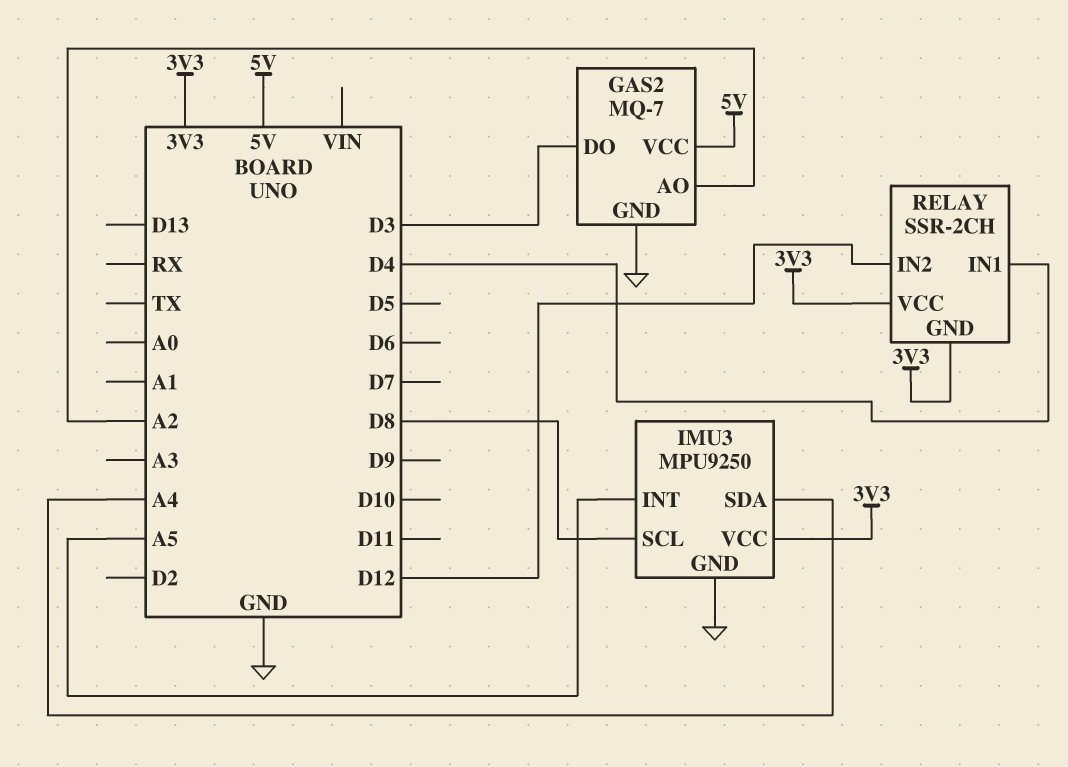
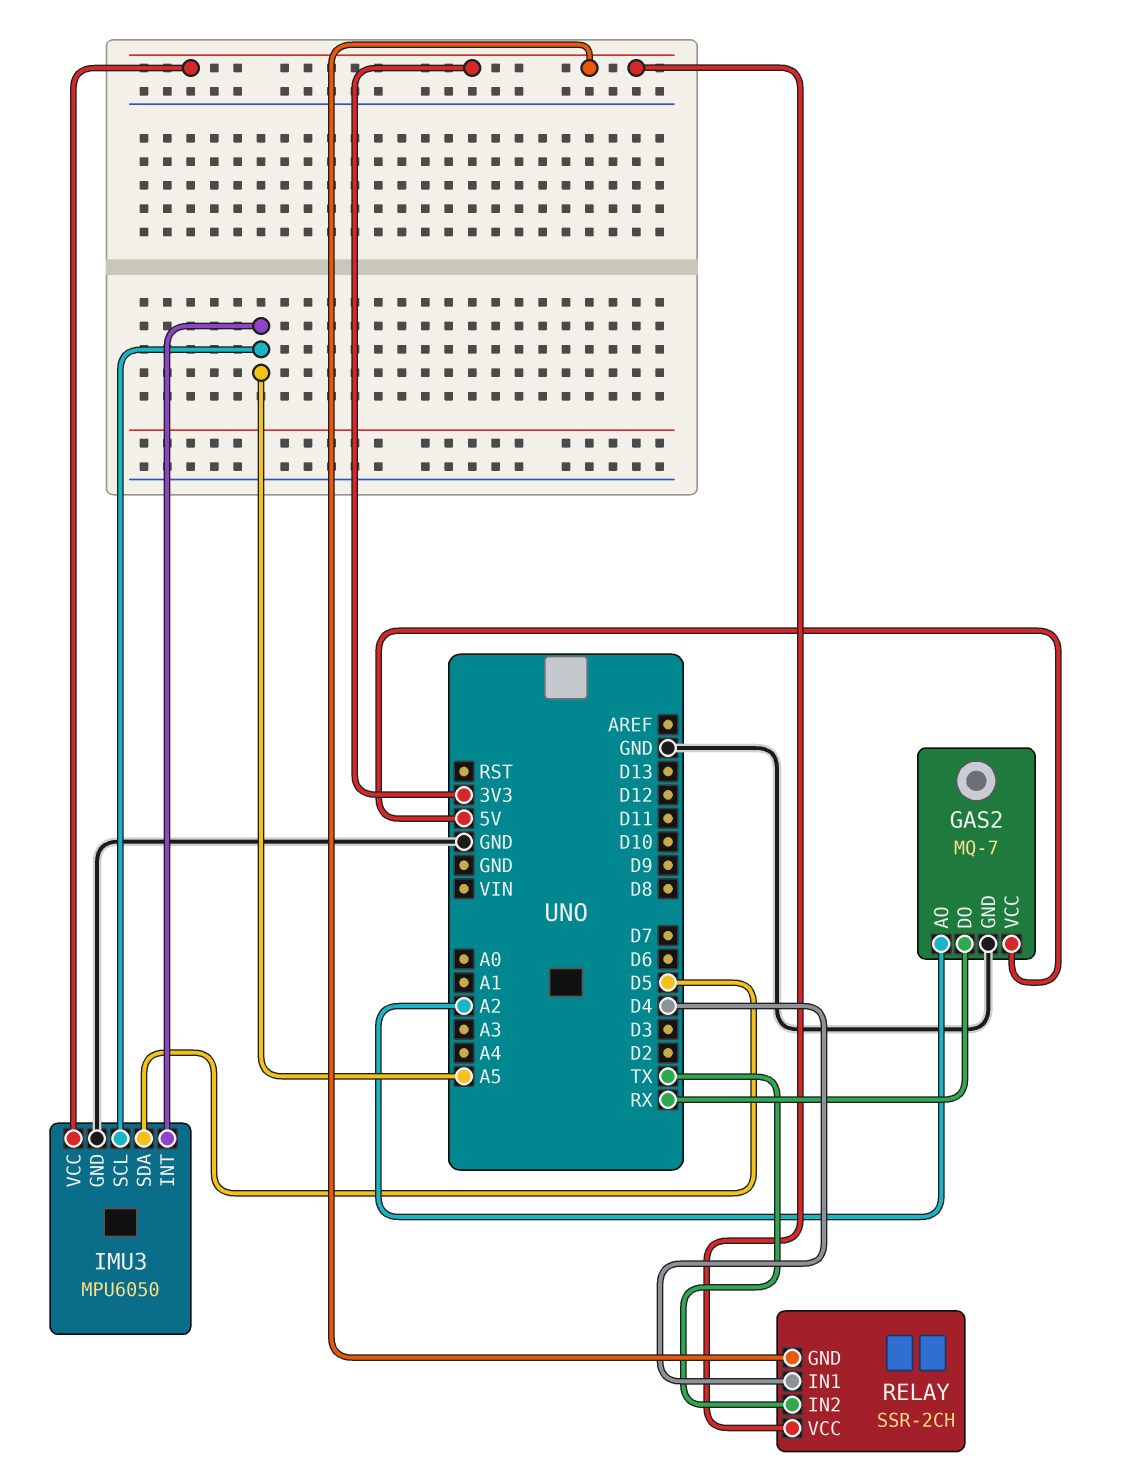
GAS2 pin DO: D3 -> RX
IMU3: MPU9250 -> MPU6050
IMU3 pin SCL: D8 -> A5
IMU3 pin SDA: A4 -> D5
RELAY pin IN2: D12 -> TX

